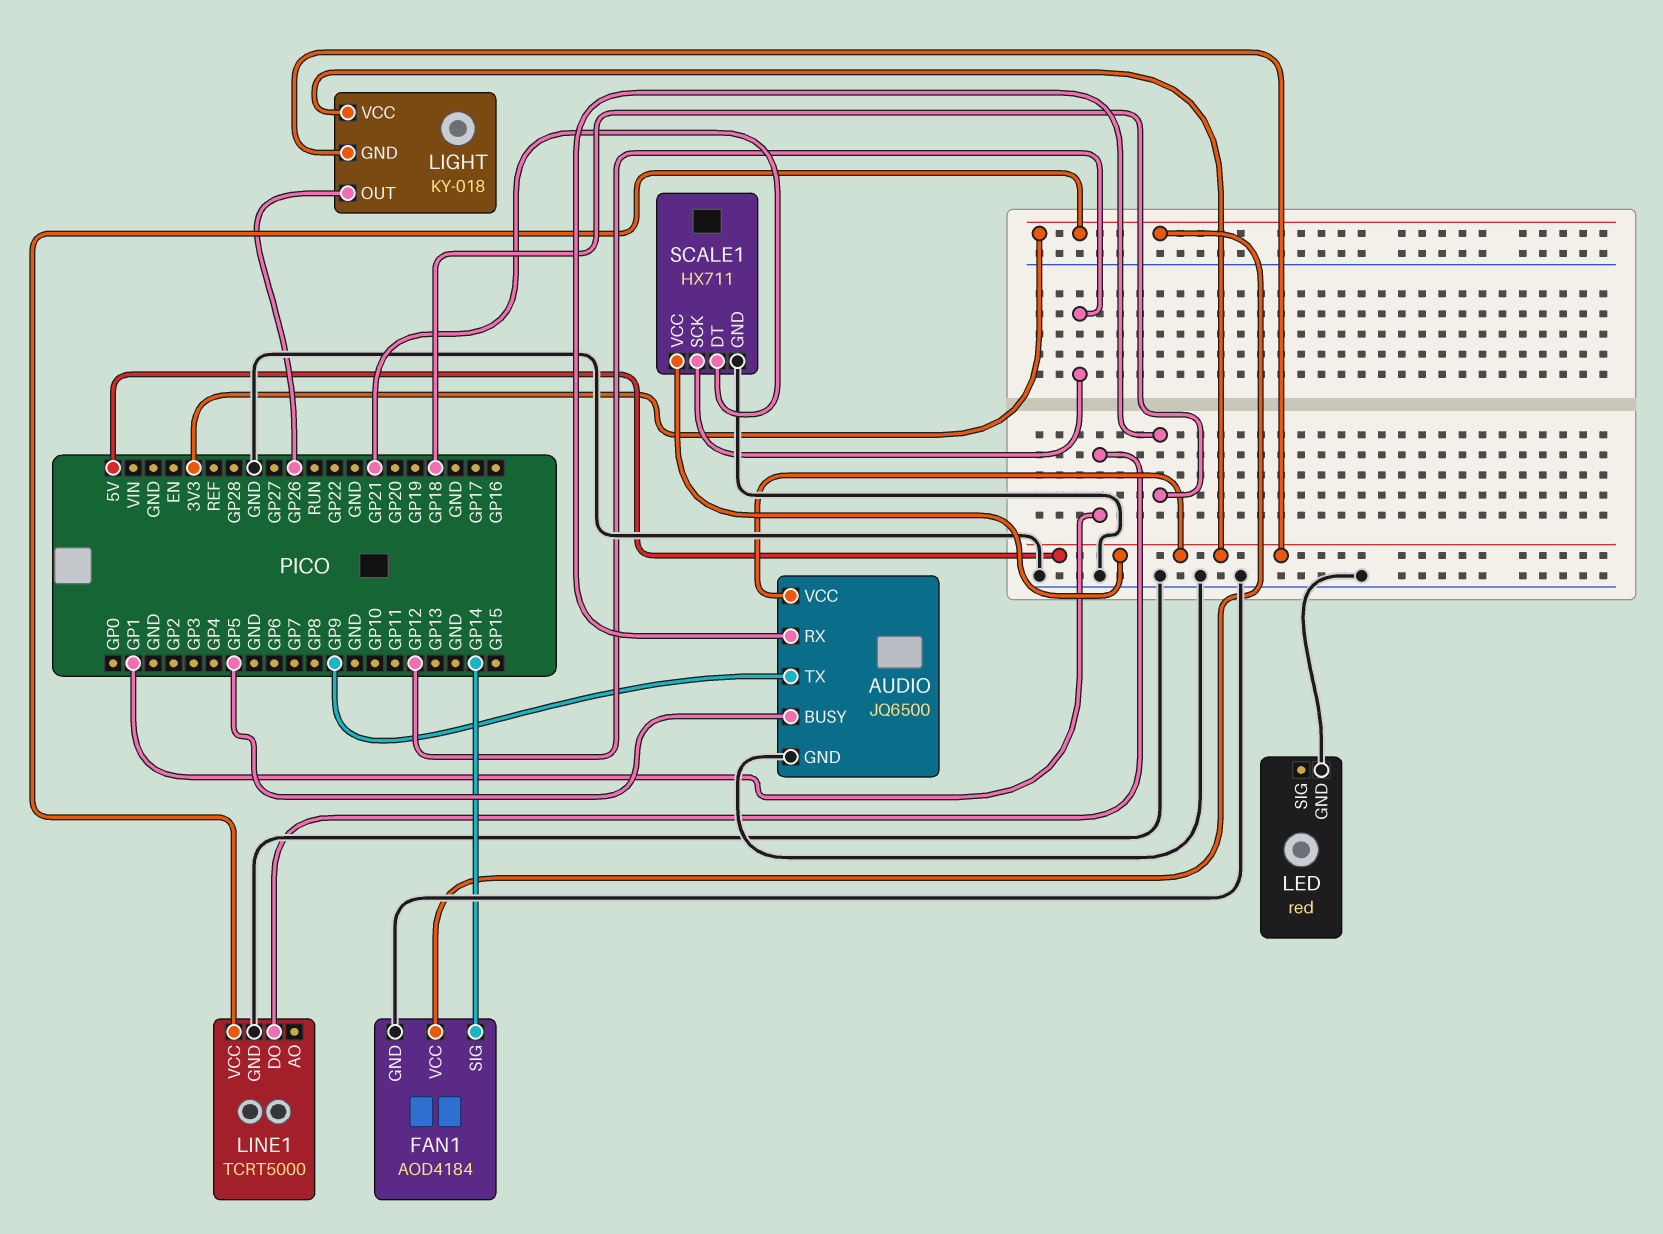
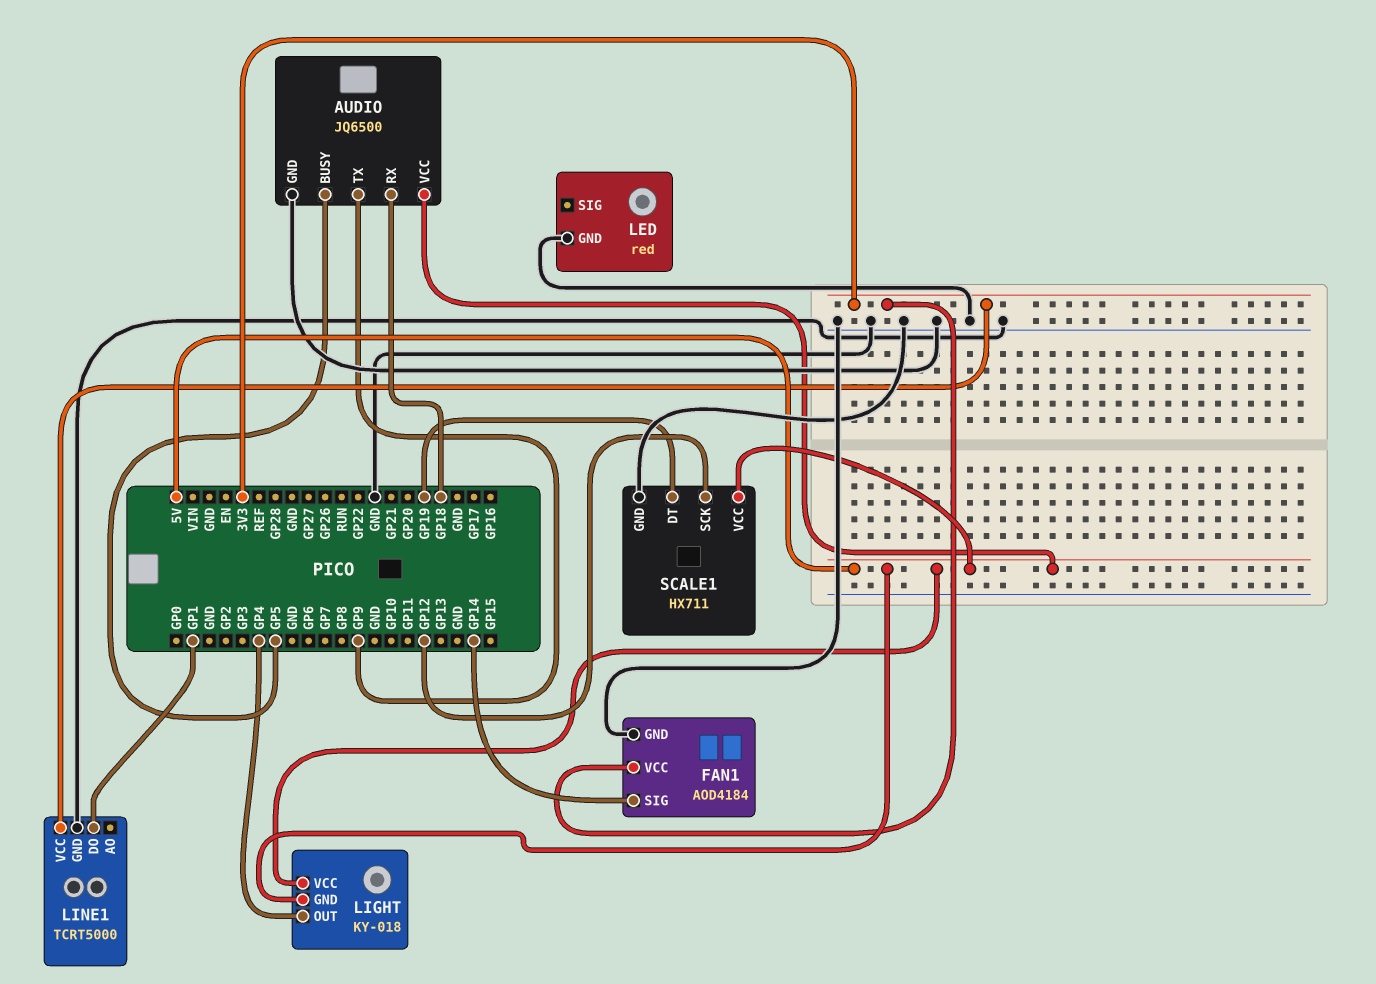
LIGHT pin OUT: GP26 -> GP4
SCALE1 pin DT: GP21 -> GP19

